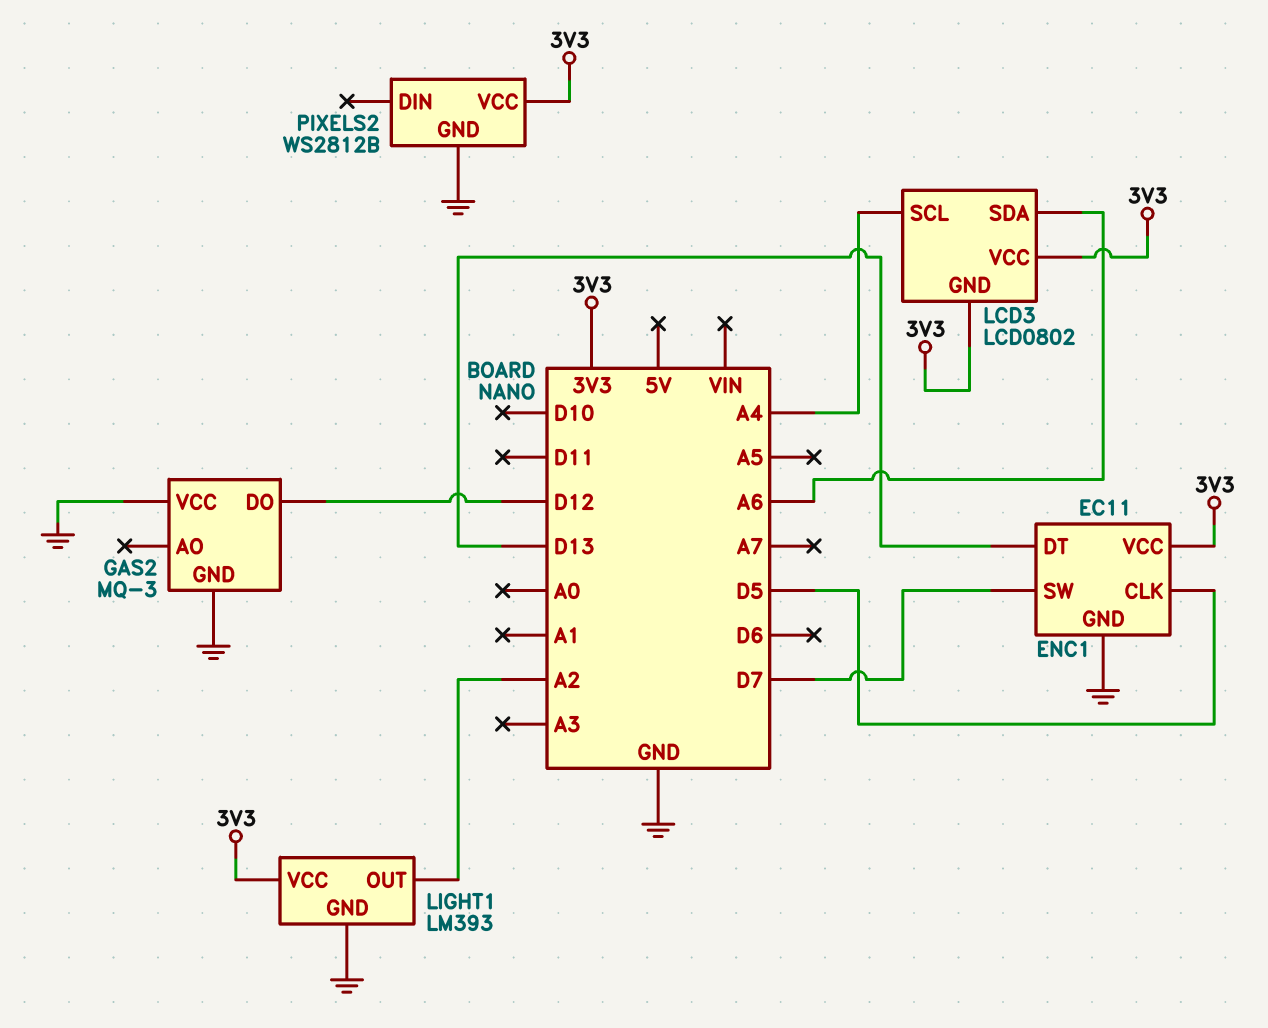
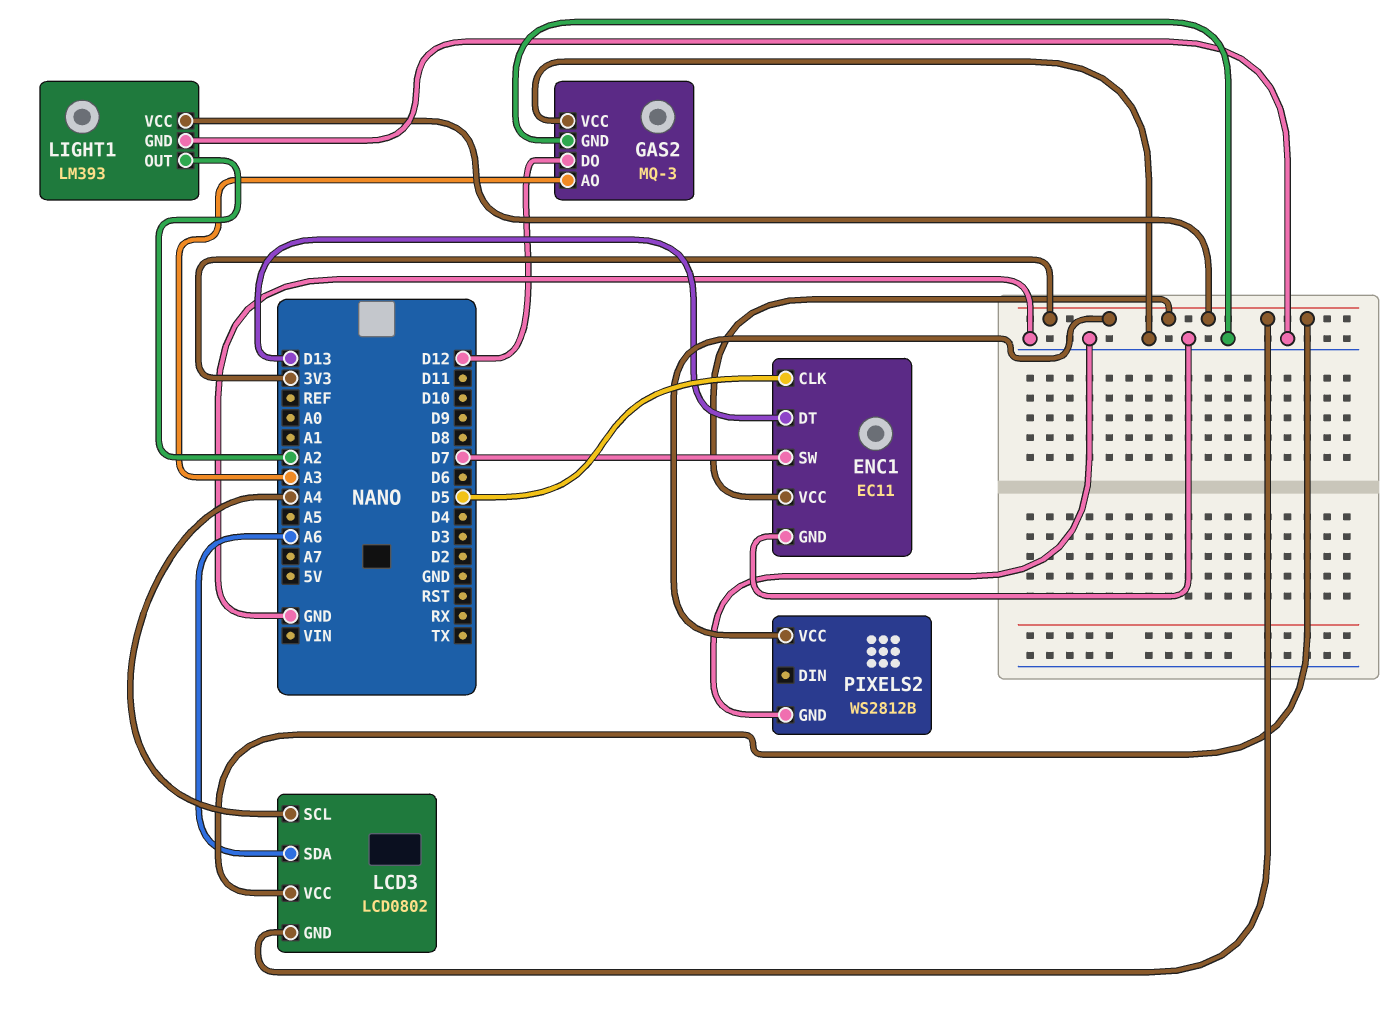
GAS2 pin AO: none -> A3

